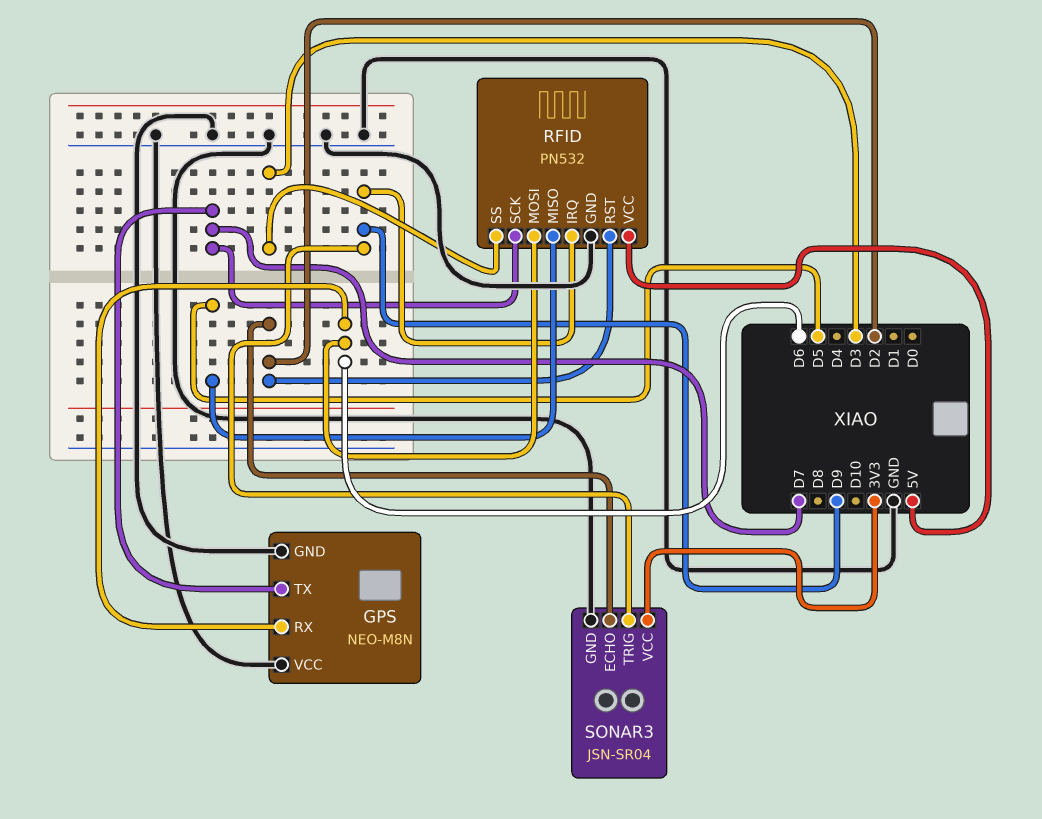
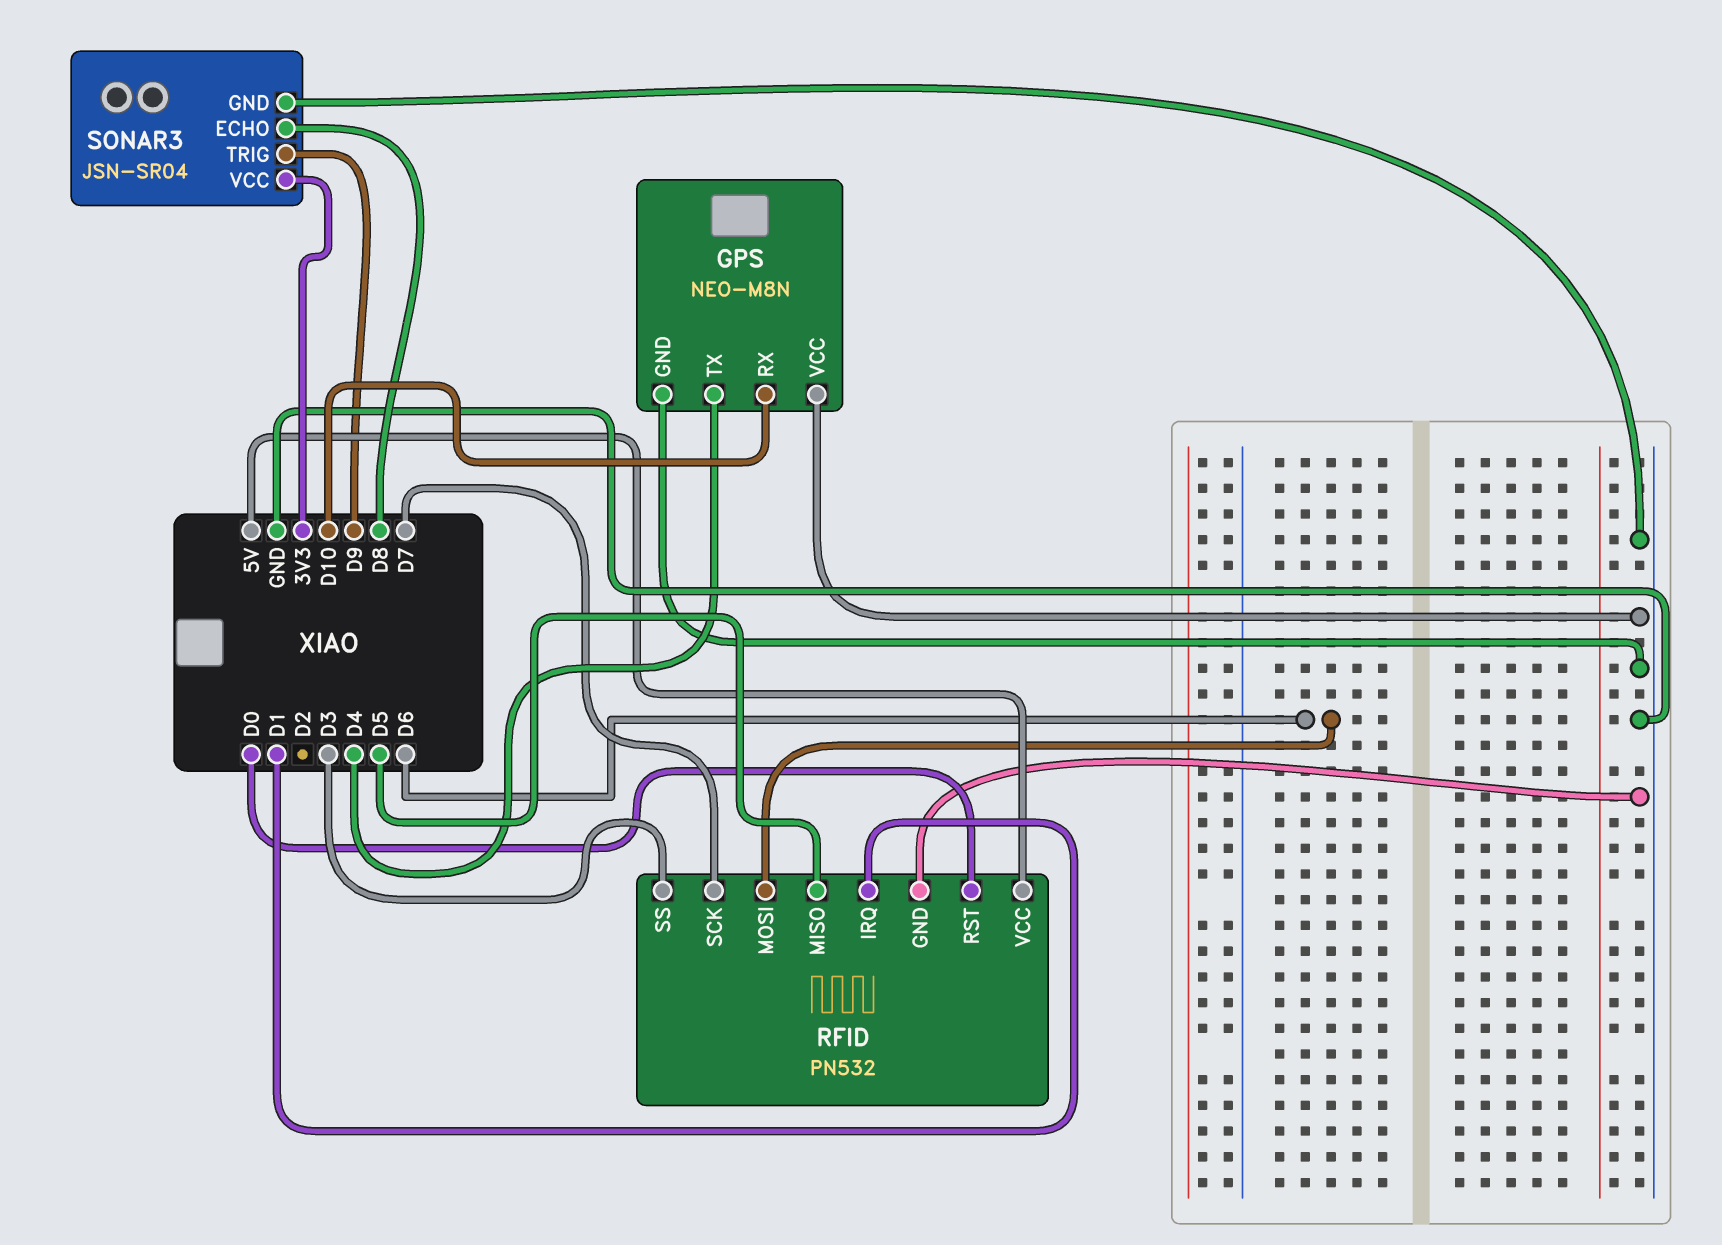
GPS pin RX: D6 -> D10
GPS pin TX: D7 -> D4
RFID pin IRQ: D9 -> D1
RFID pin RST: D2 -> D0
SONAR3 pin ECHO: D2 -> D8

